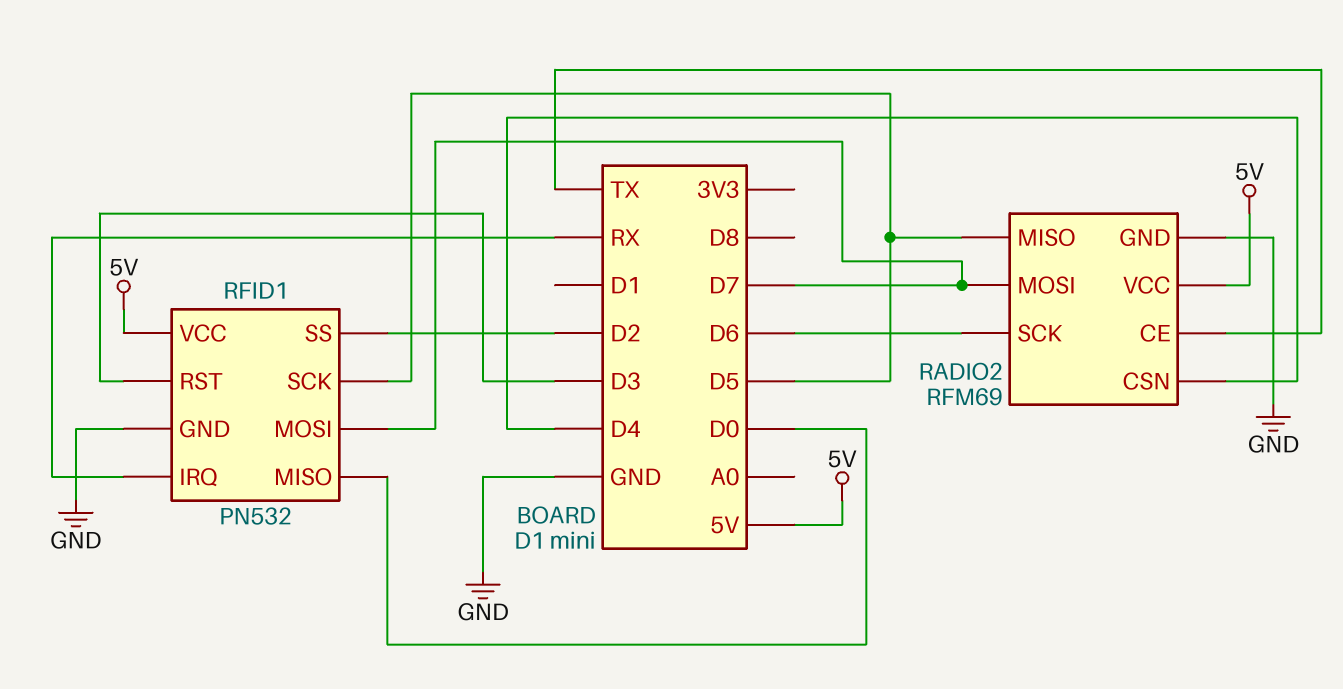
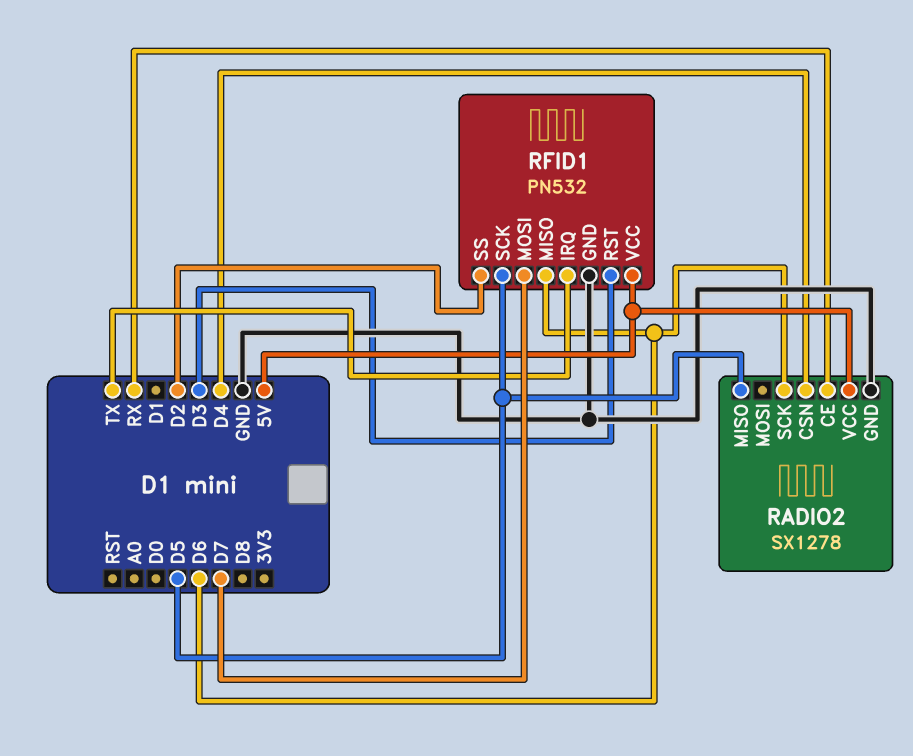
RADIO2: RFM69 -> SX1278
RADIO2 pin CE: TX -> RX
RADIO2 pin MOSI: D7 -> none
RFID1 pin IRQ: RX -> TX
RFID1 pin MISO: D0 -> D6

